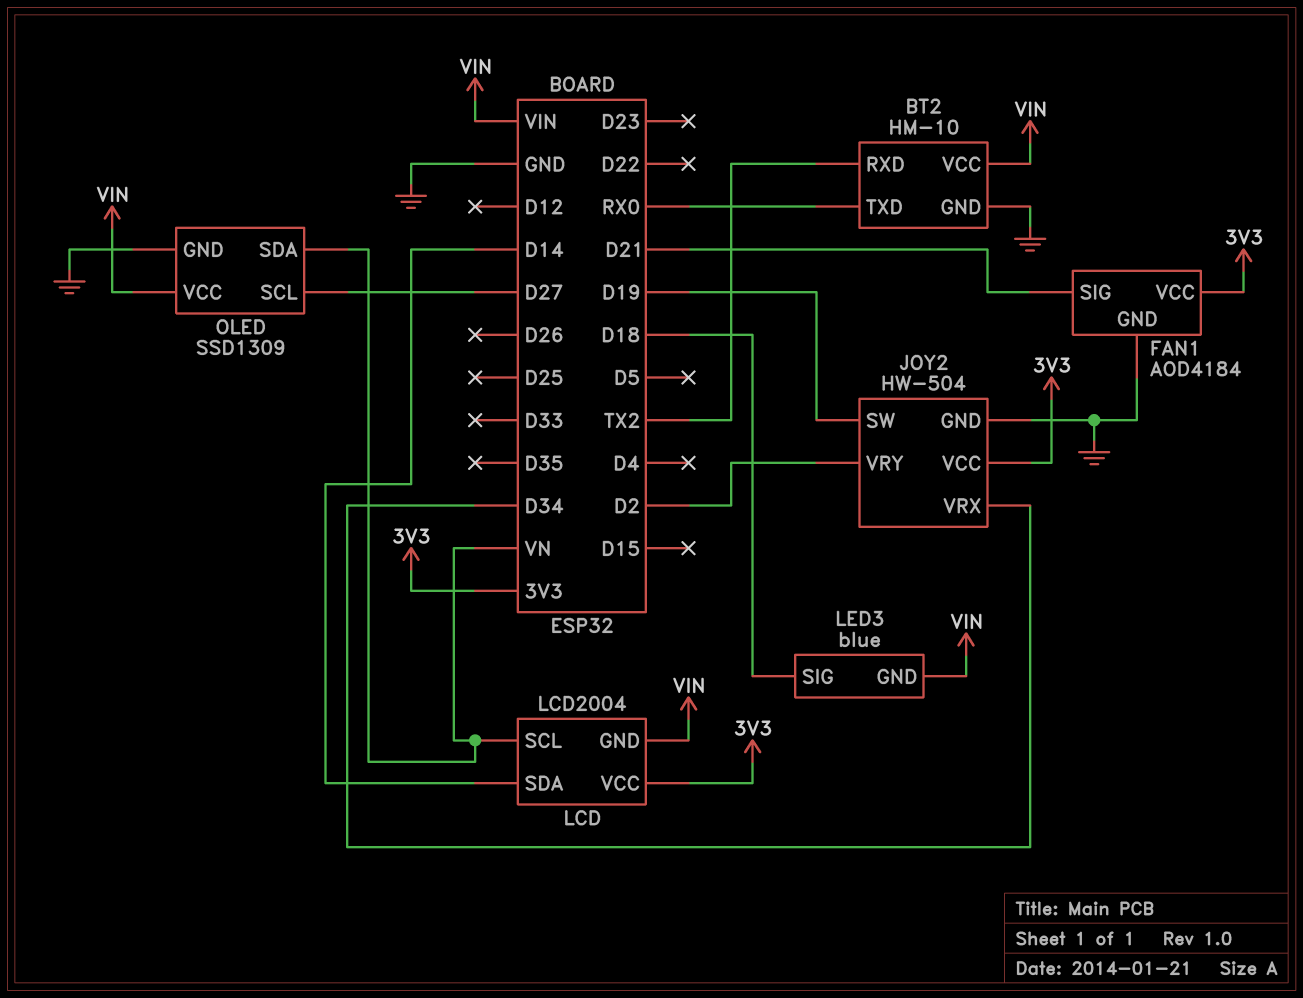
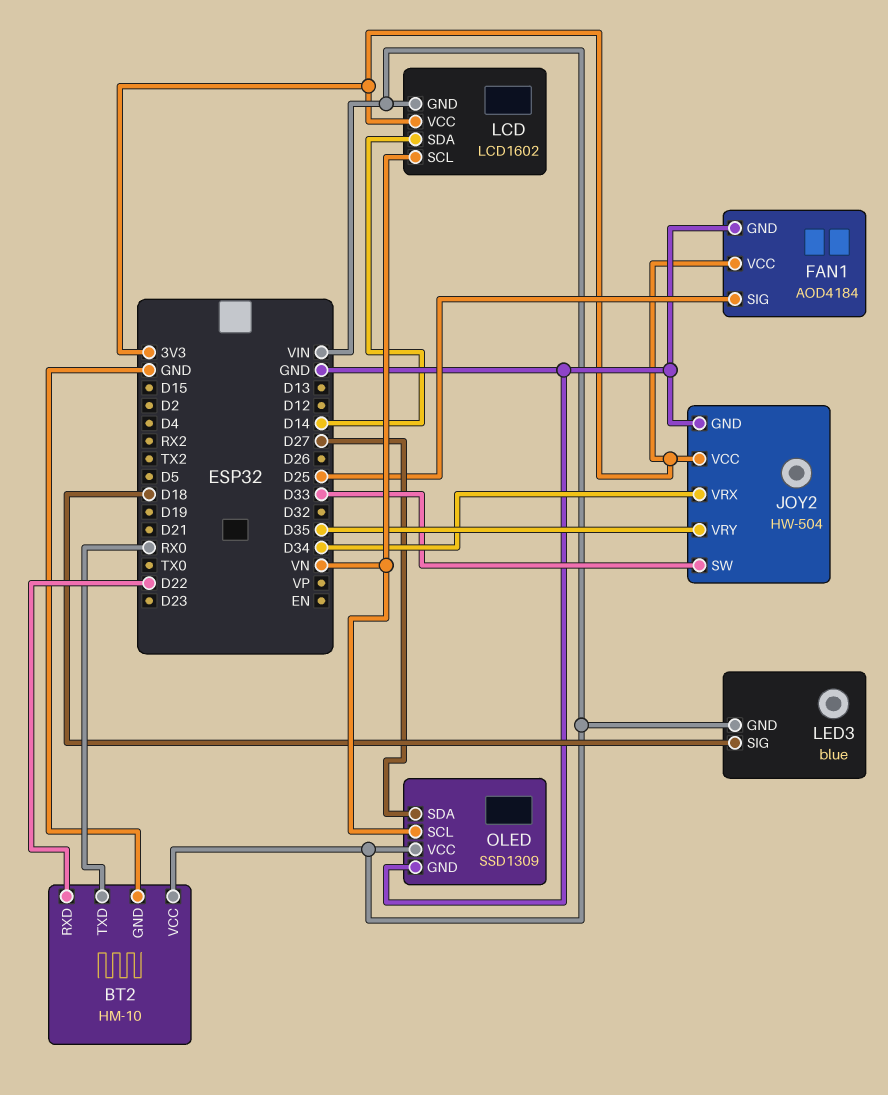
BT2 pin RXD: TX2 -> D22
FAN1 pin SIG: D21 -> D25
JOY2 pin SW: D19 -> D33
JOY2 pin VRY: D2 -> D35
LCD: LCD2004 -> LCD1602
OLED pin SCL: D27 -> VN
OLED pin SDA: VN -> D27

